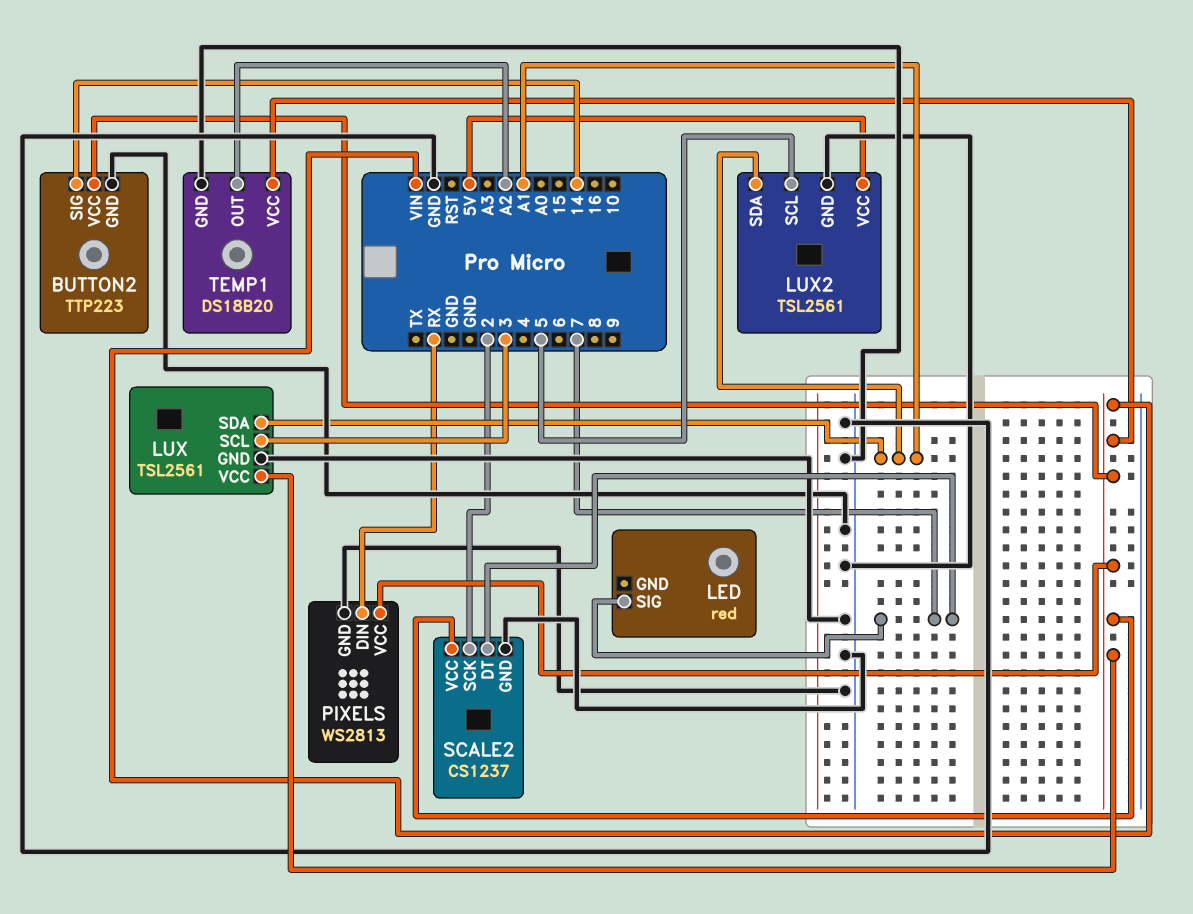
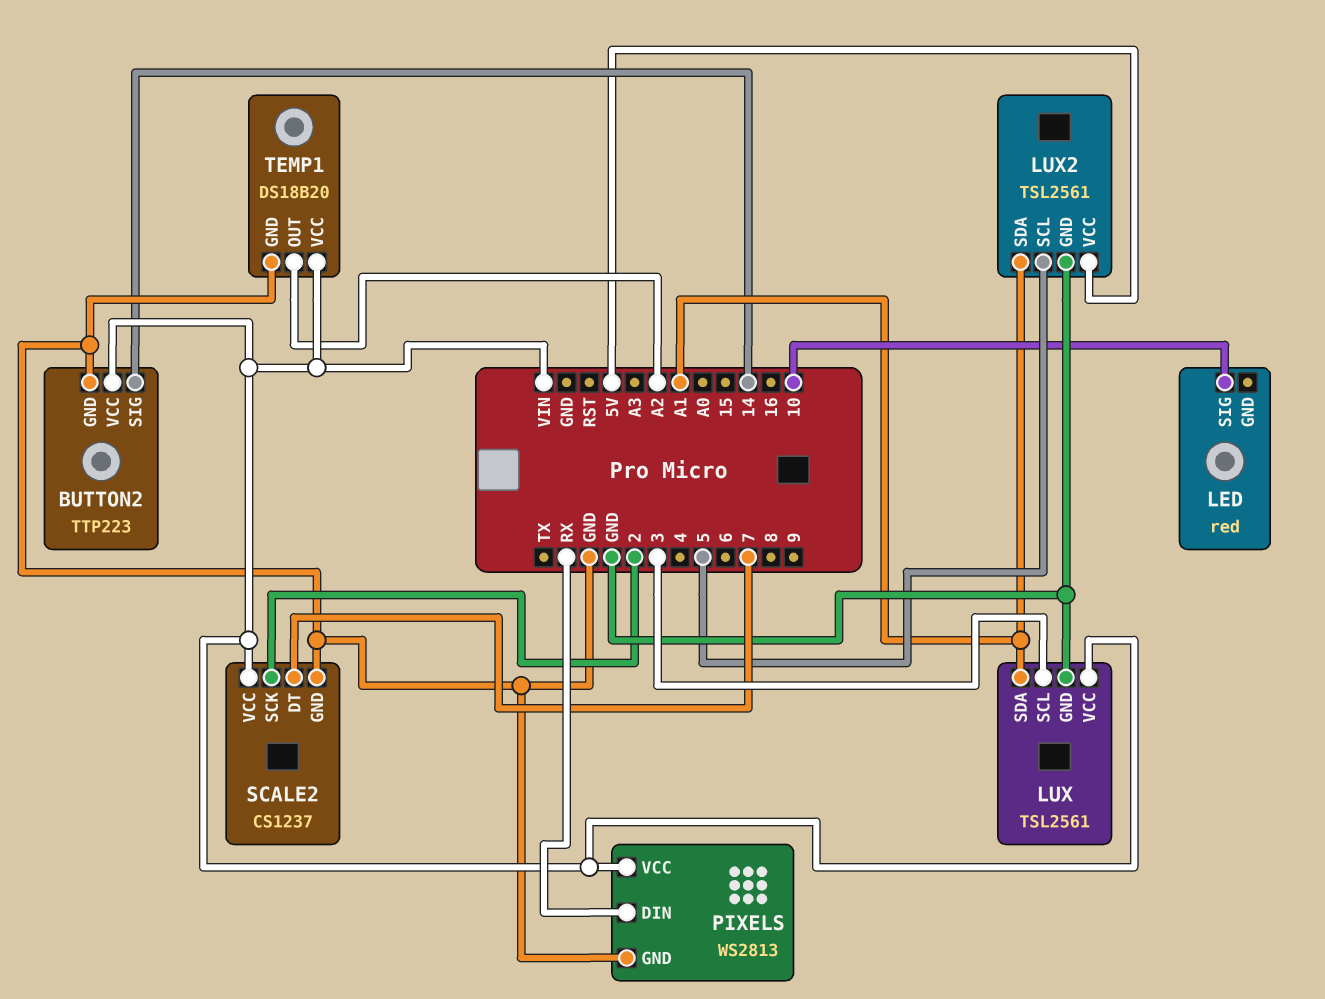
LED pin SIG: 7 -> 10

